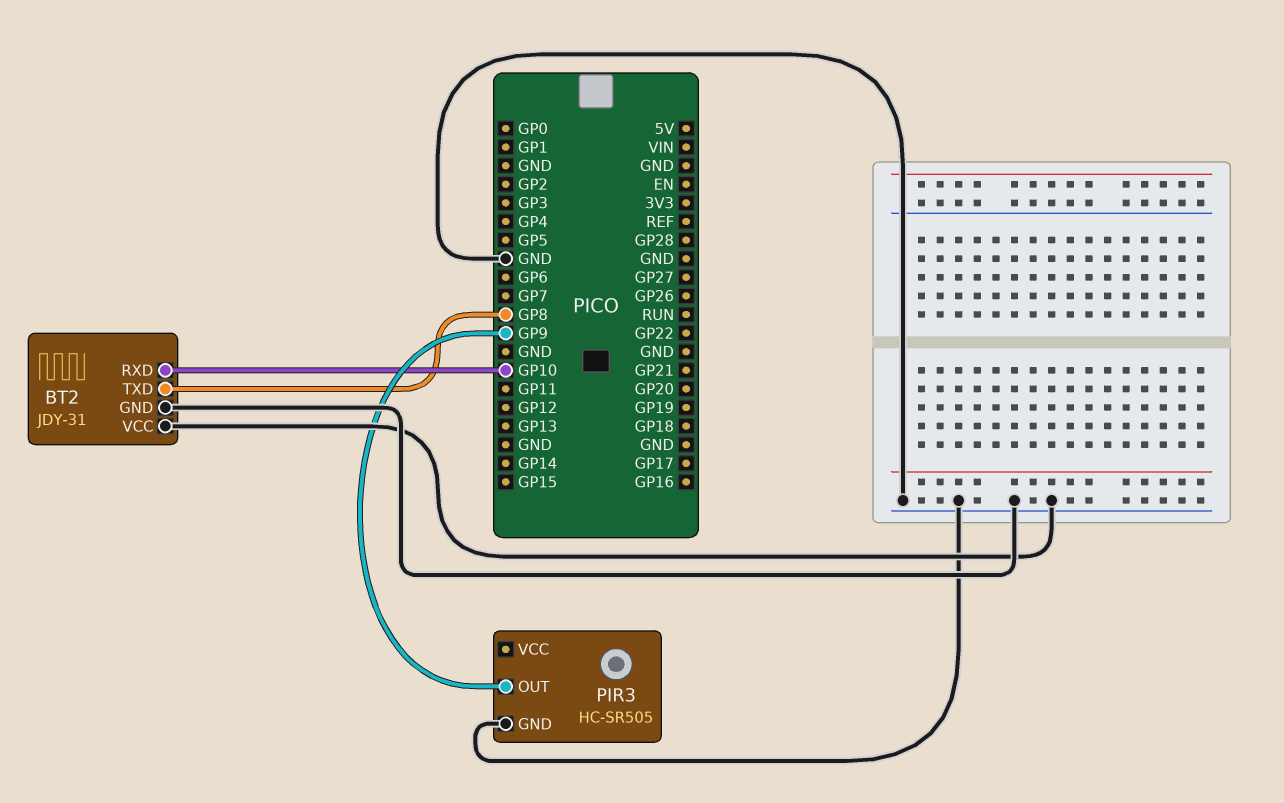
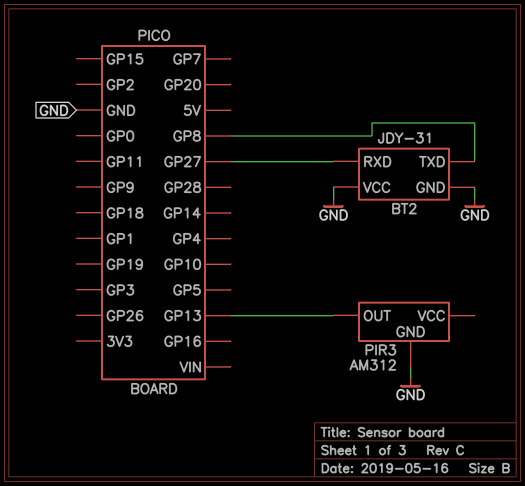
BT2 pin RXD: GP10 -> GP27
PIR3: HC-SR505 -> AM312
PIR3 pin OUT: GP9 -> GP13

